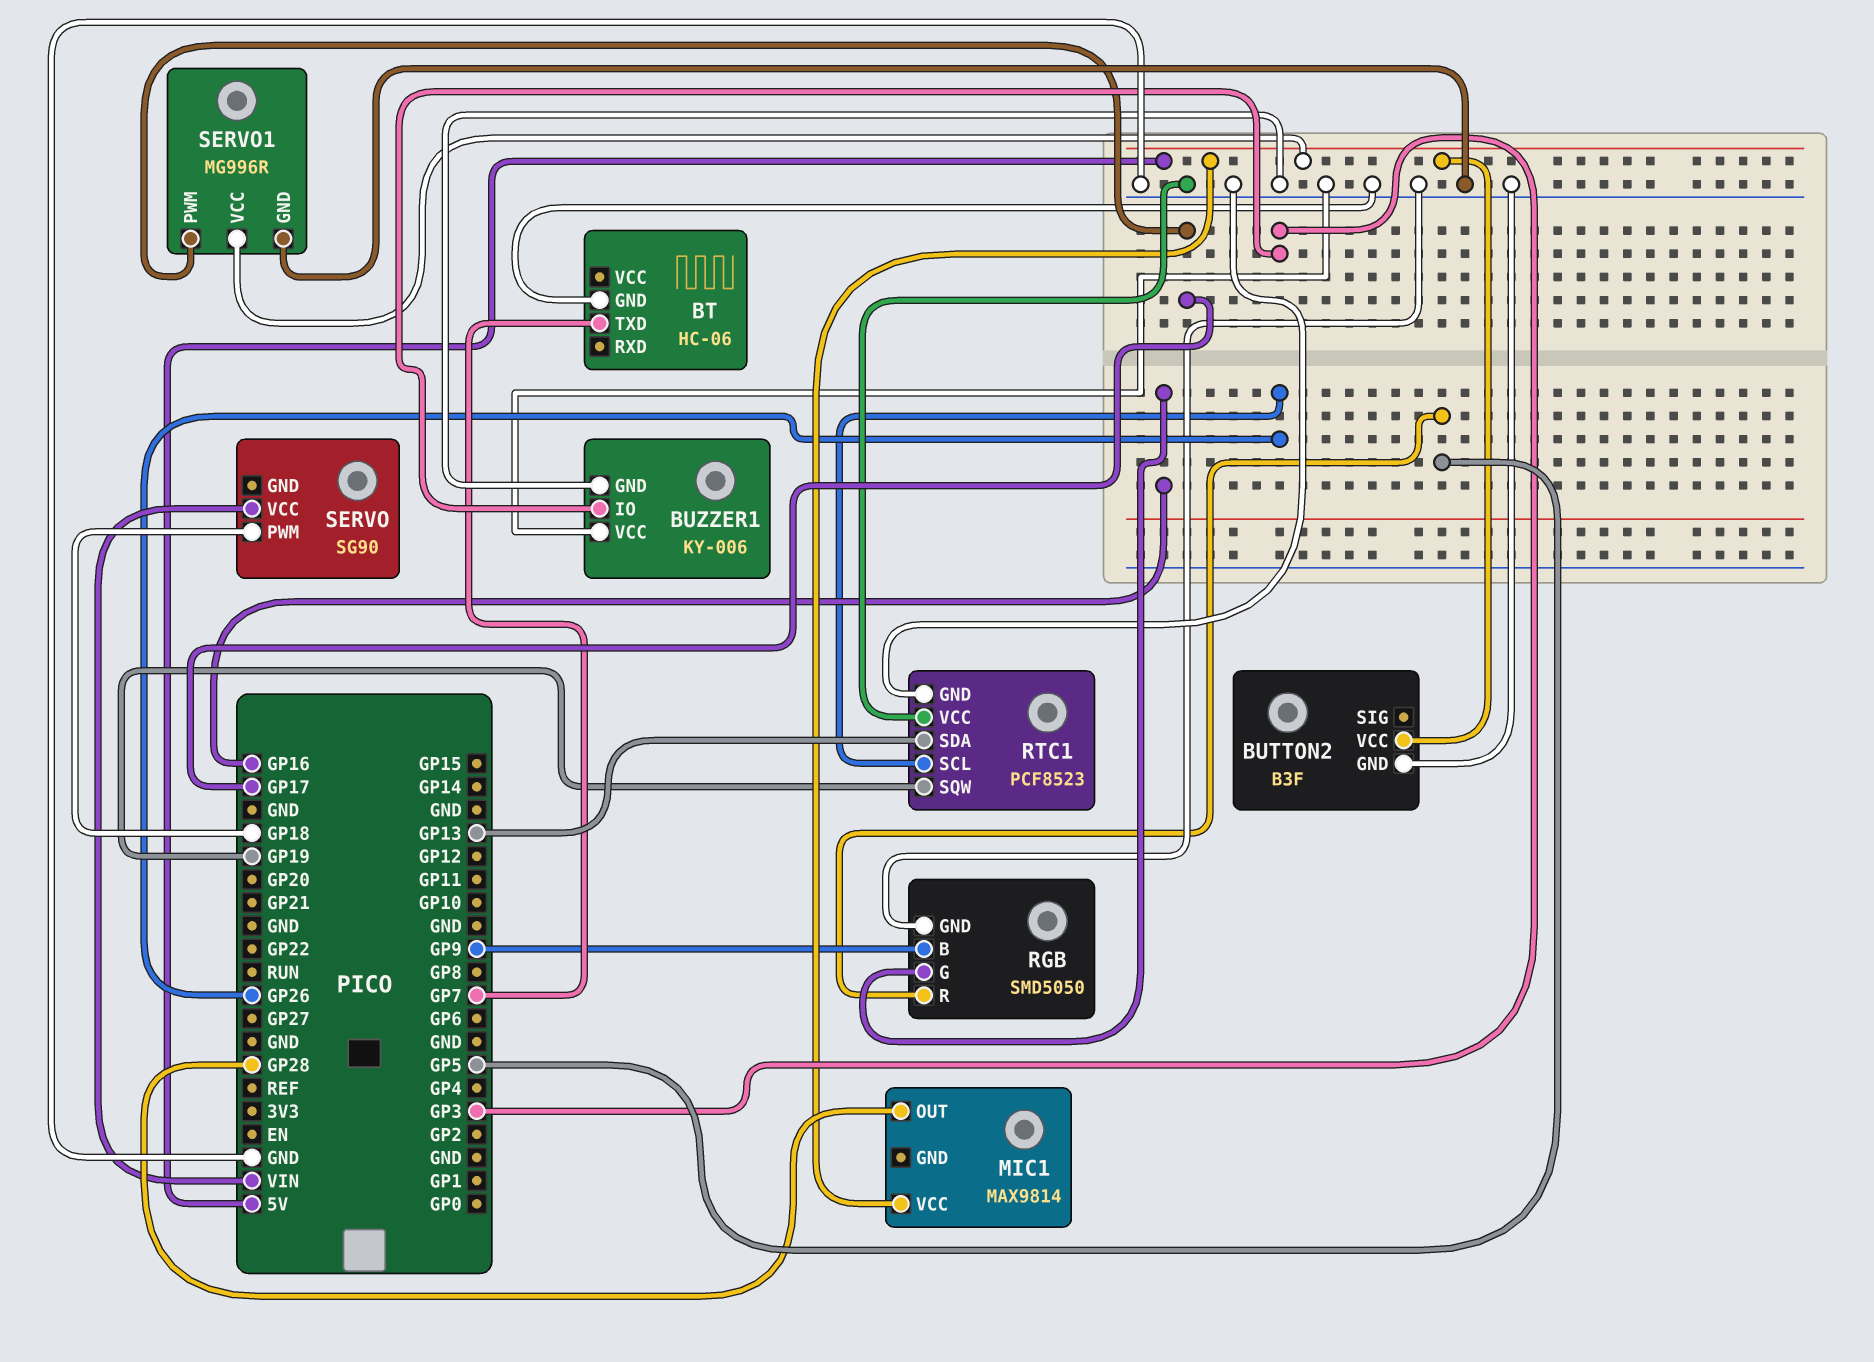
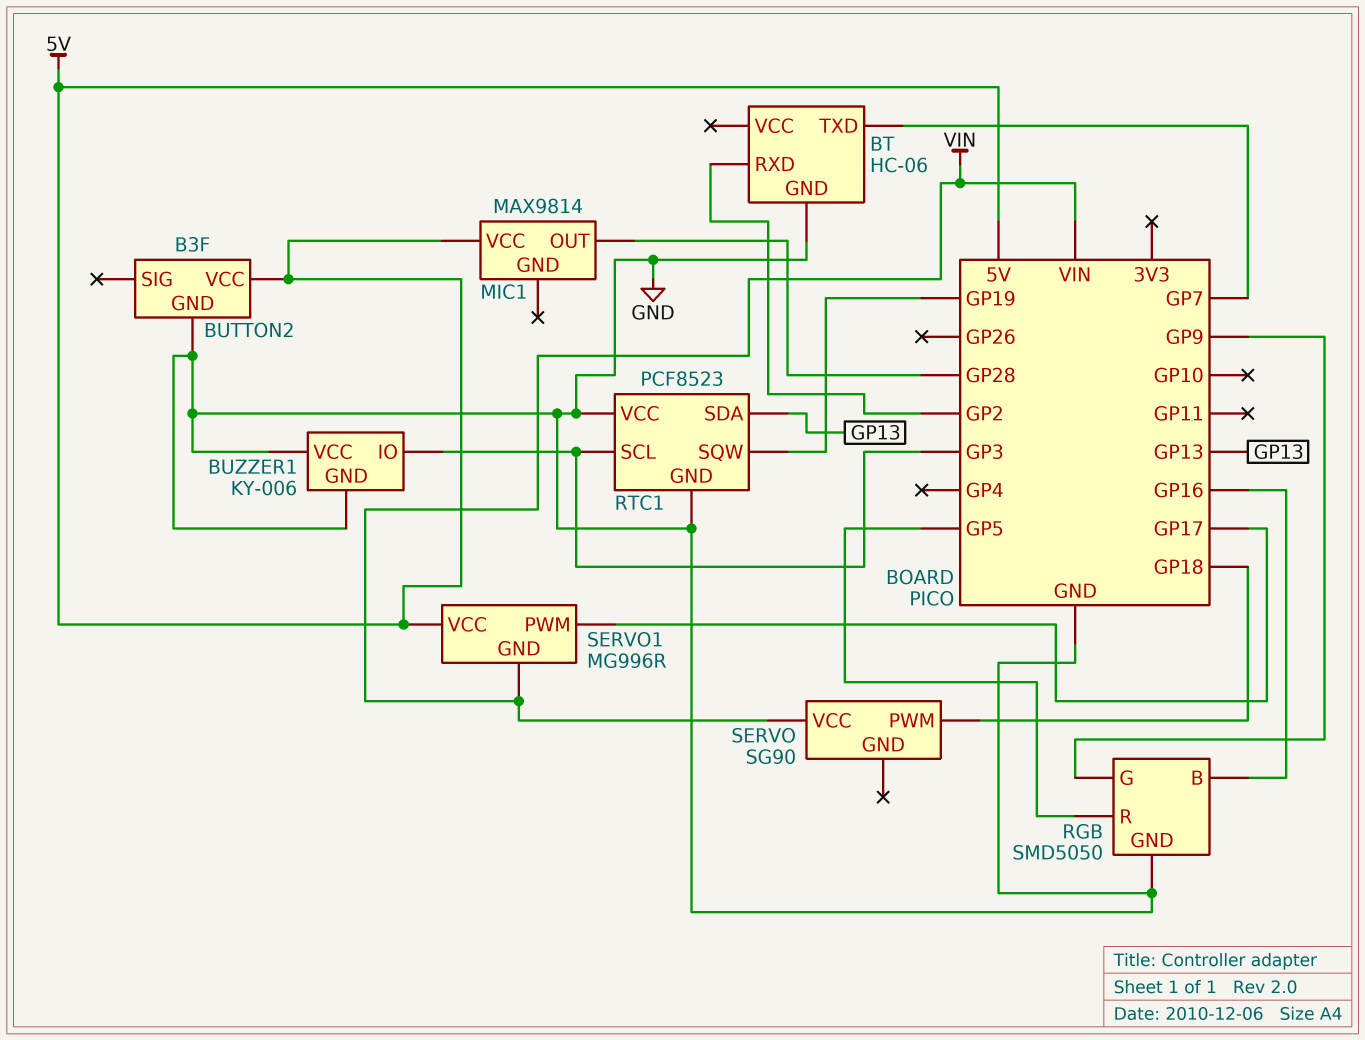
BT pin RXD: none -> GP2
RGB pin B: GP9 -> GP16
RGB pin G: GP16 -> GP9
RTC1 pin SCL: GP26 -> GP3
SERVO1 pin GND: GND -> VIN

